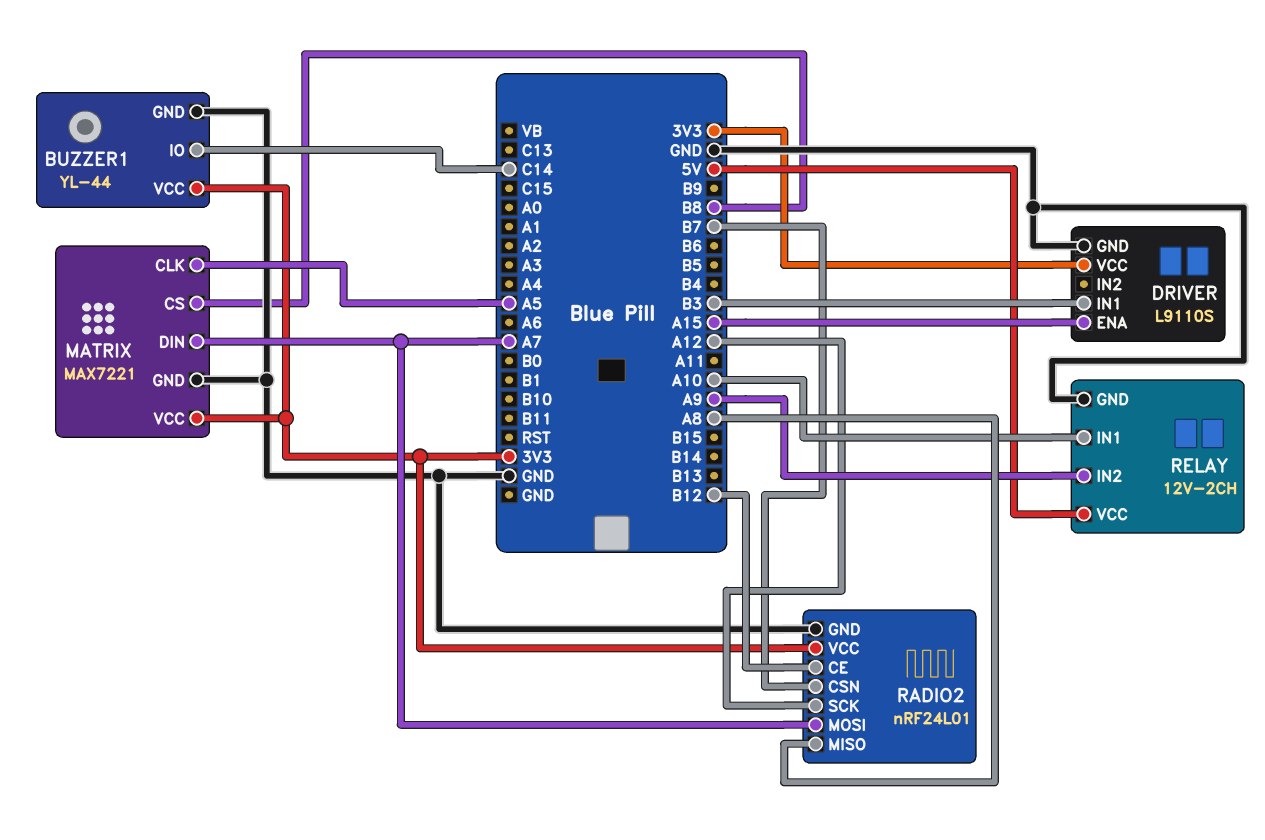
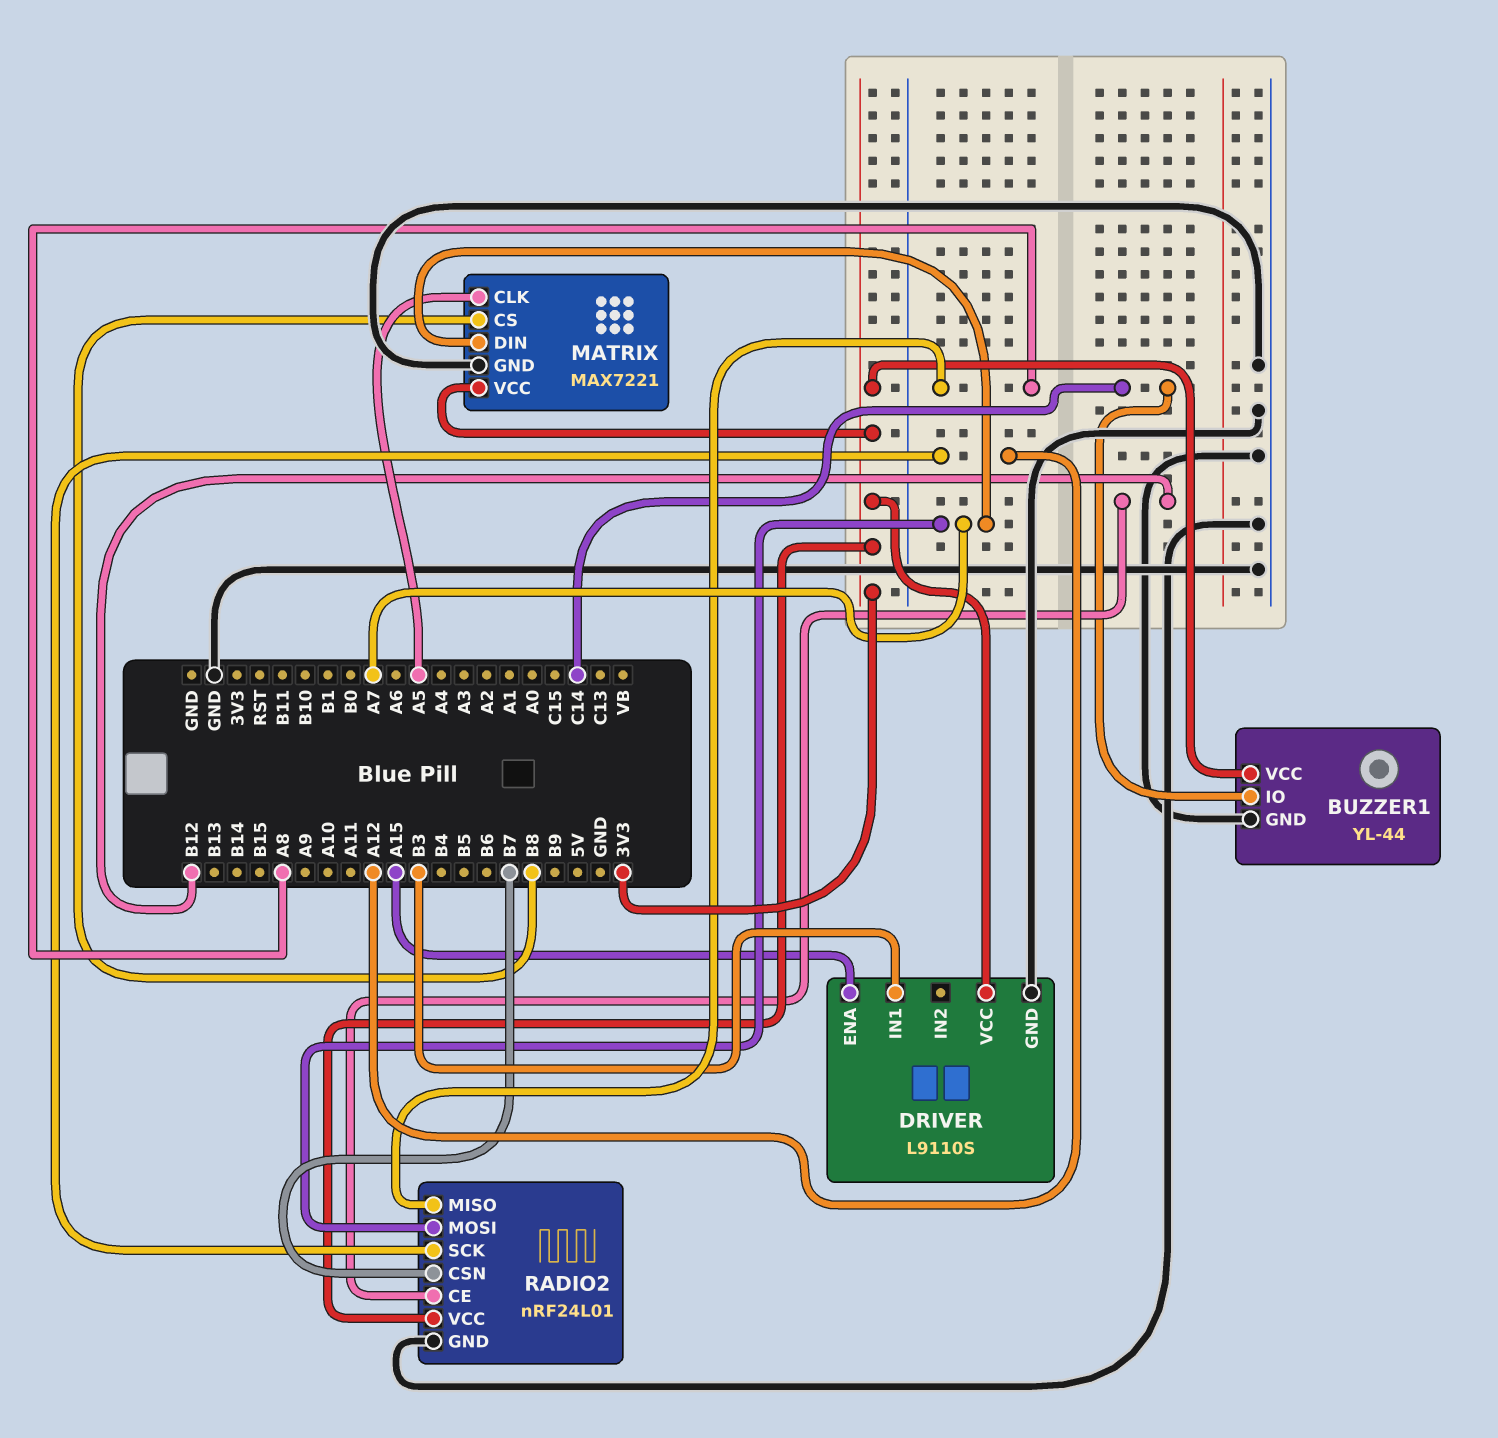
RELAY: 12V-2CH -> none
RELAY pin GND: GND -> none
RELAY pin IN1: A10 -> none
RELAY pin IN2: A9 -> none
RELAY pin VCC: 5V -> none

